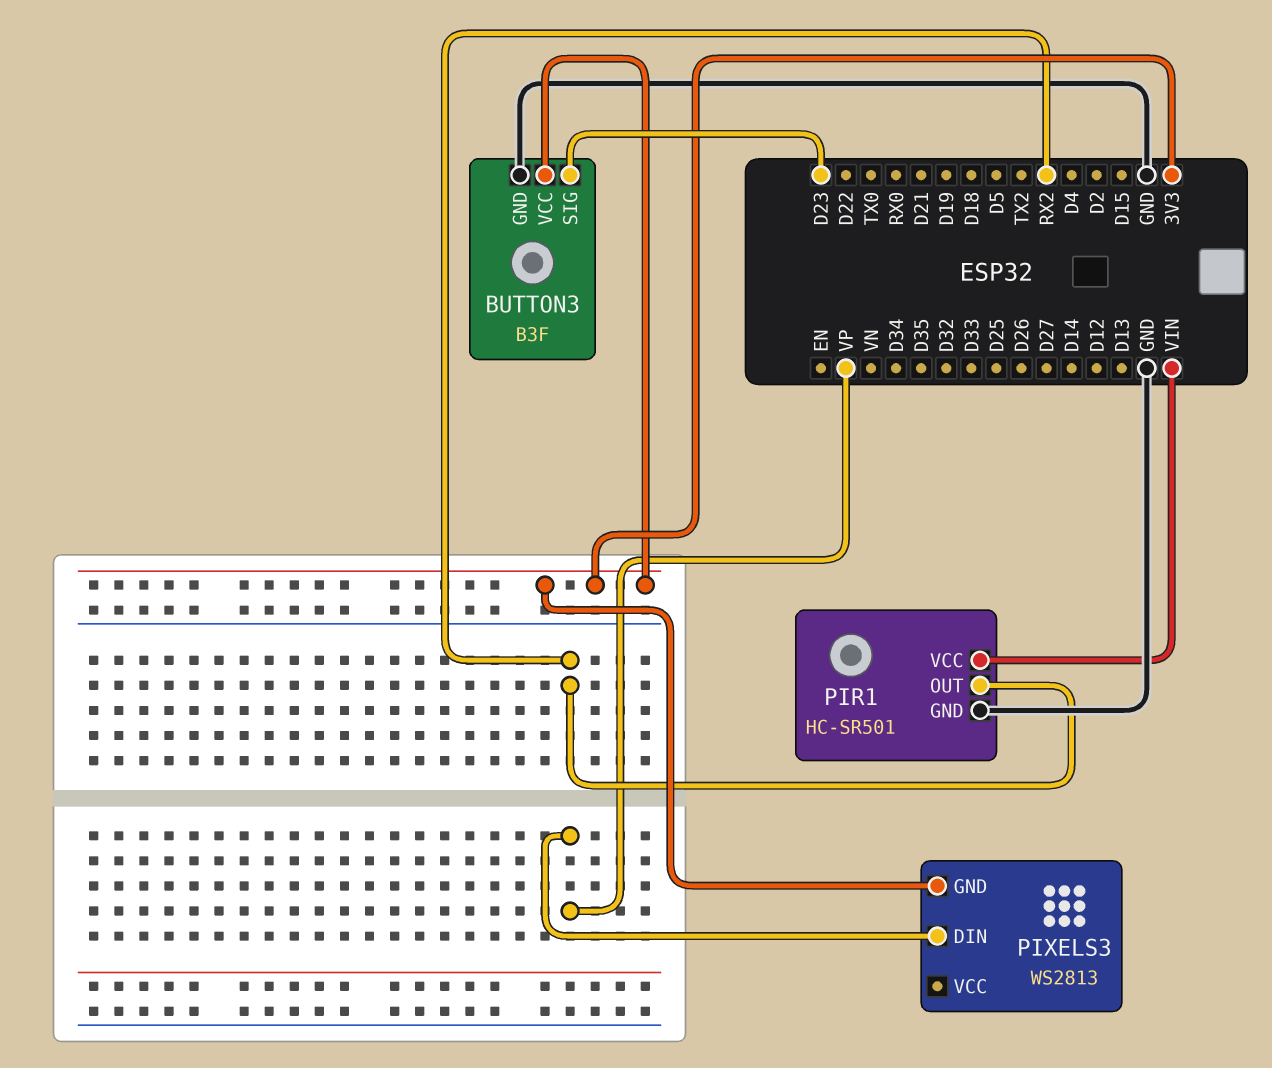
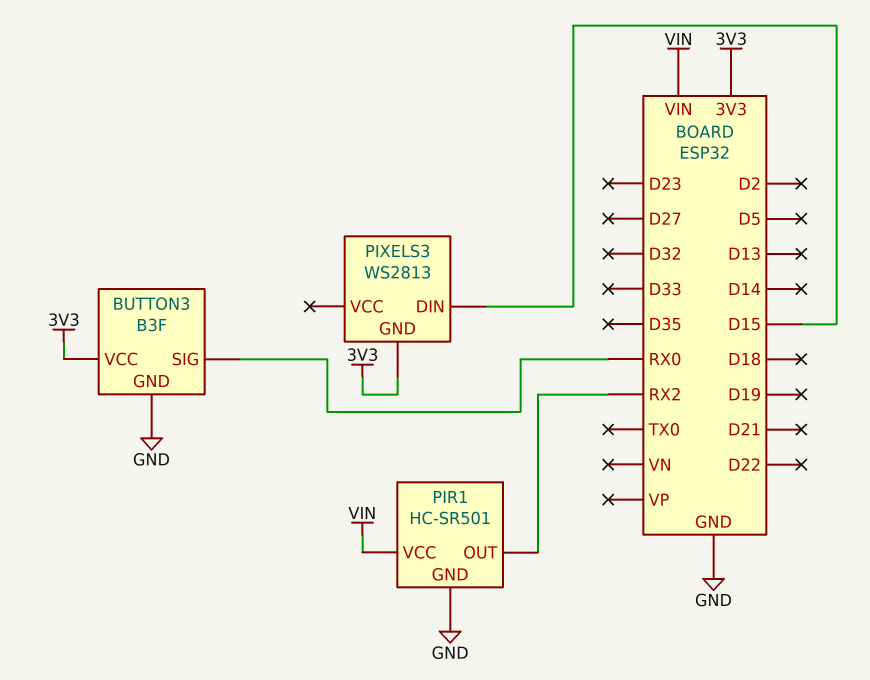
BUTTON3 pin SIG: D23 -> RX0
PIXELS3 pin DIN: VP -> D15

